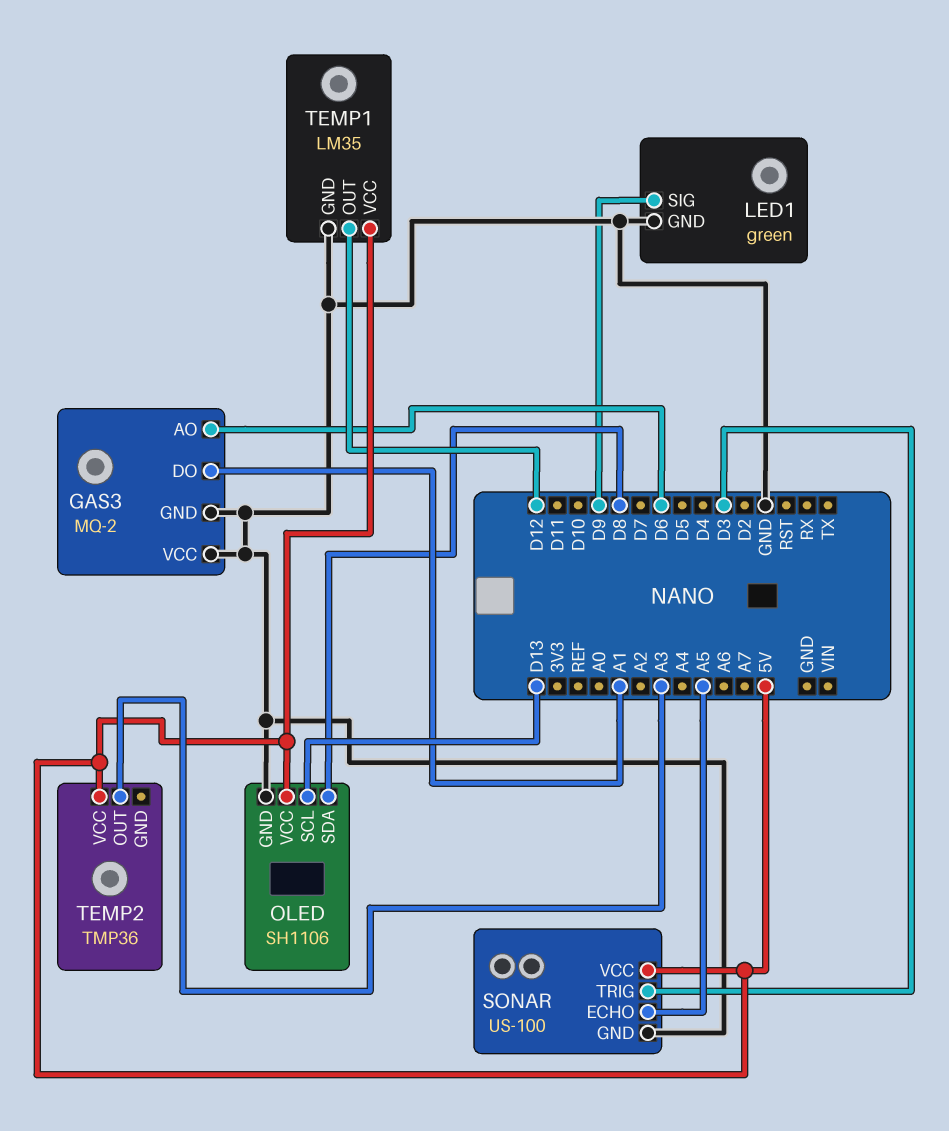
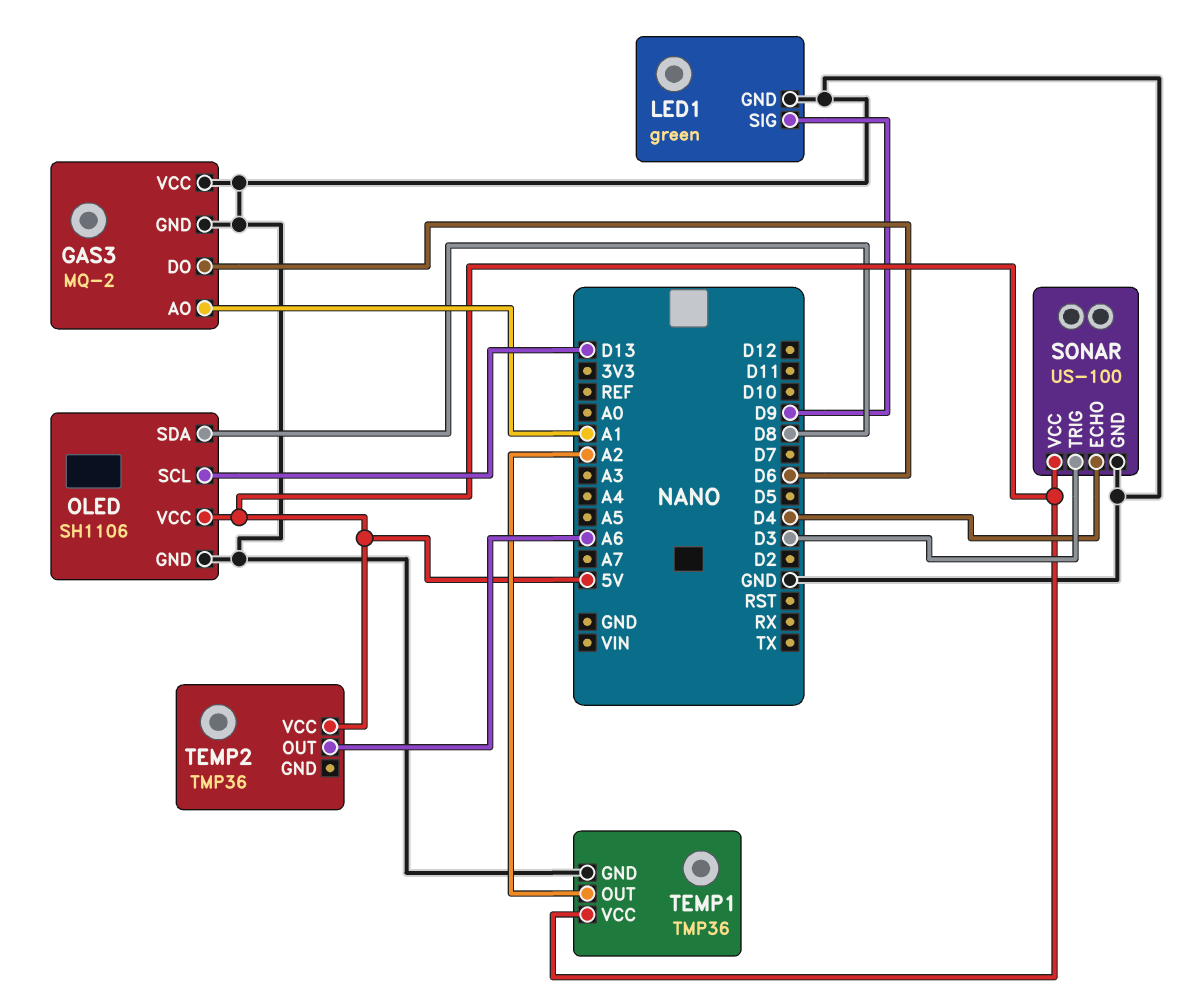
GAS3 pin AO: D6 -> A1
GAS3 pin DO: A1 -> D6
SONAR pin ECHO: A5 -> D4
TEMP1: LM35 -> TMP36
TEMP1 pin OUT: D12 -> A2
TEMP2 pin OUT: A3 -> A6

